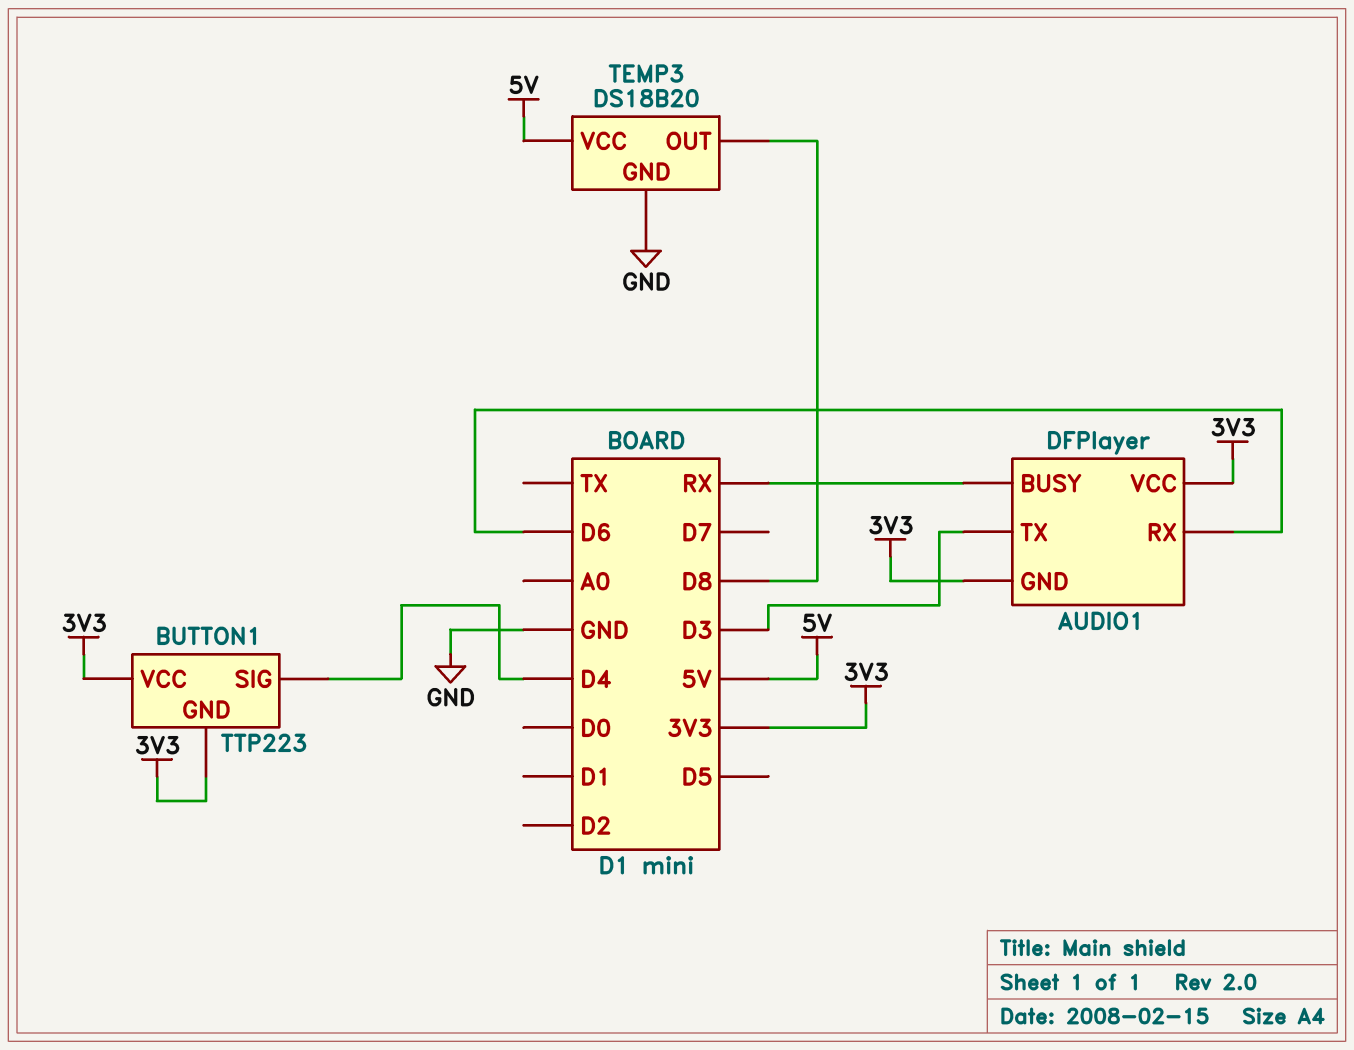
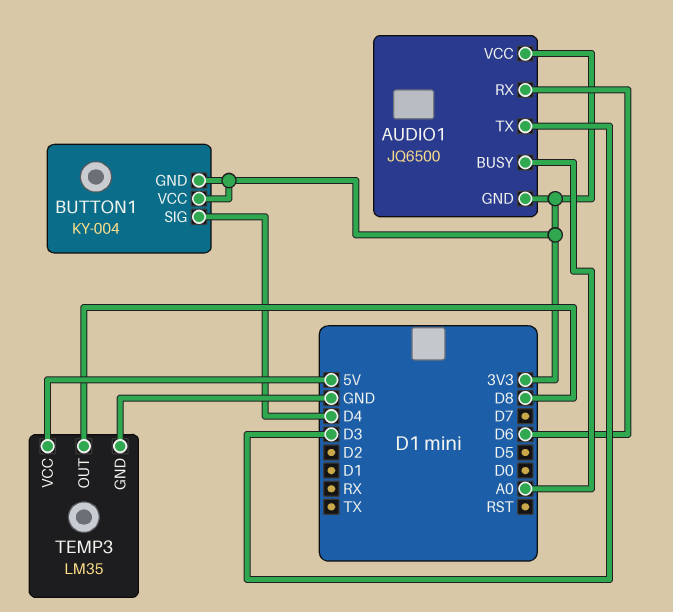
AUDIO1: DFPlayer -> JQ6500
AUDIO1 pin BUSY: RX -> A0
BUTTON1: TTP223 -> KY-004
TEMP3: DS18B20 -> LM35

